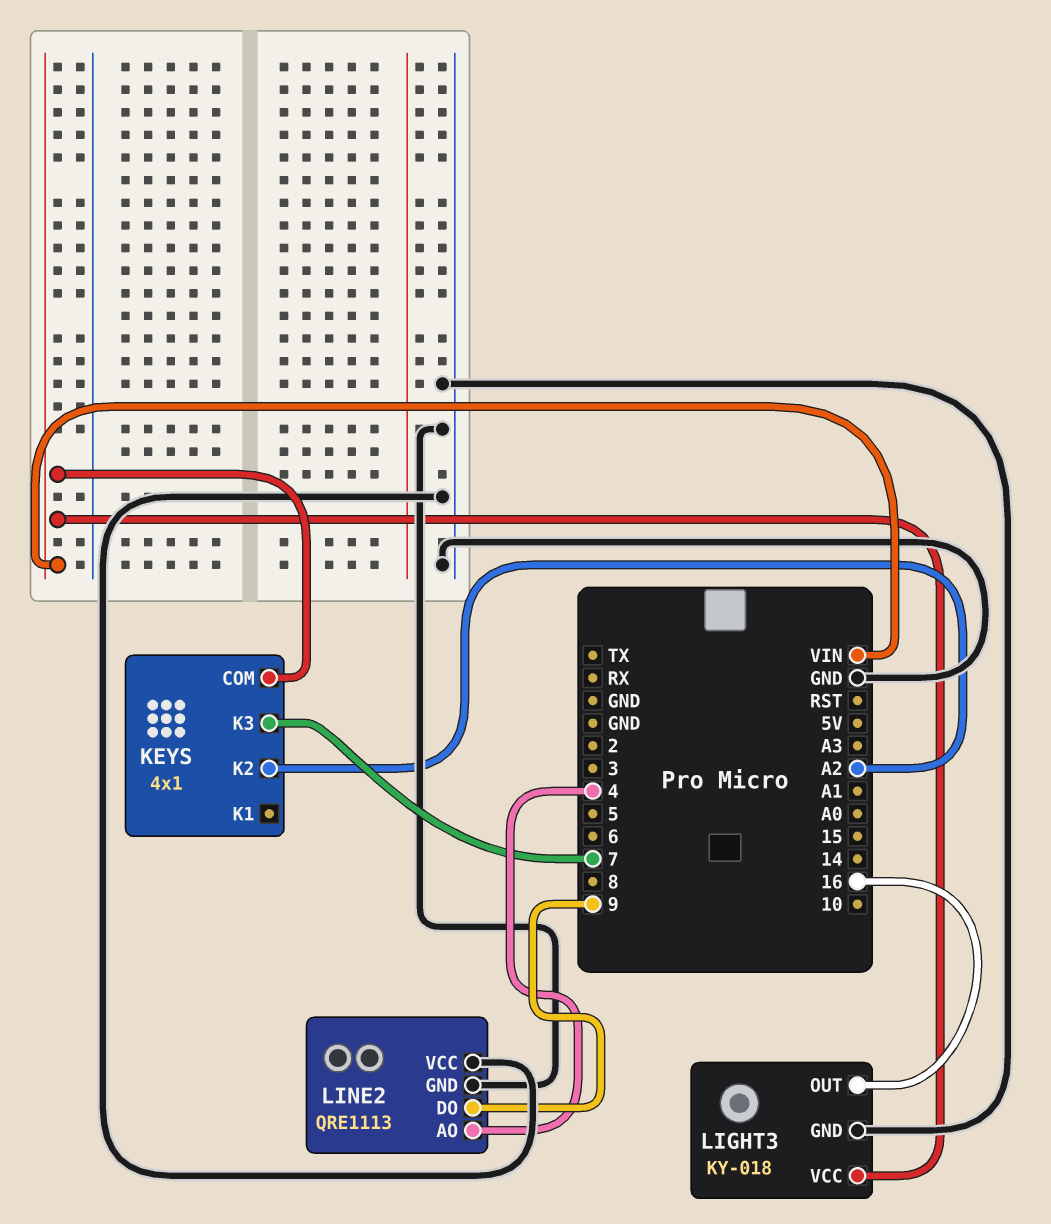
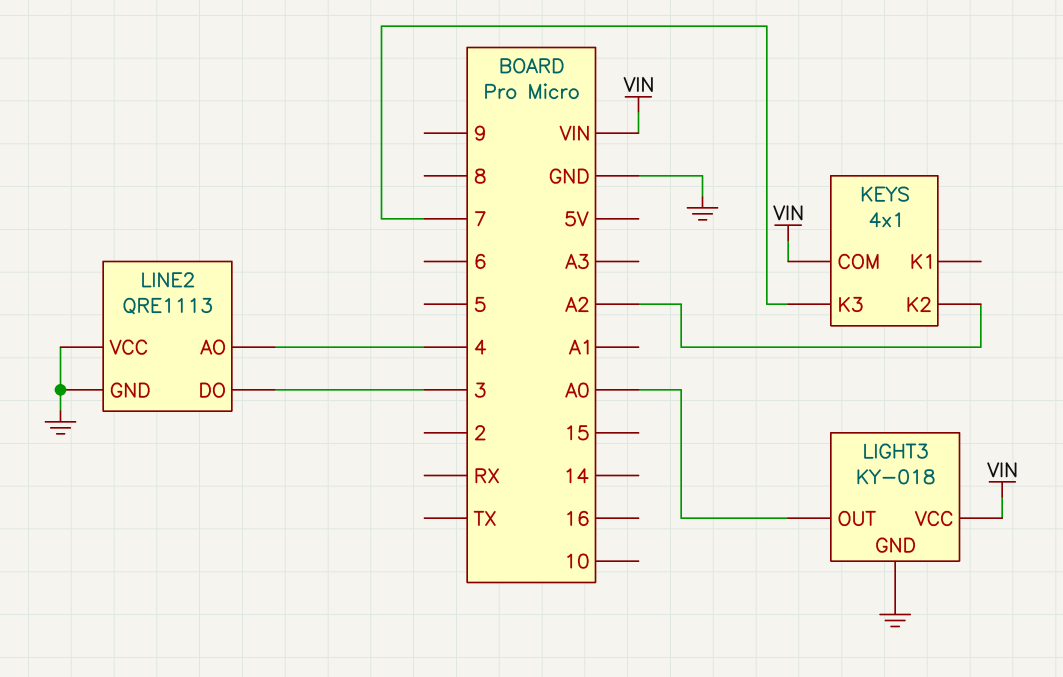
LIGHT3 pin OUT: 16 -> A0
LINE2 pin DO: 9 -> 3

